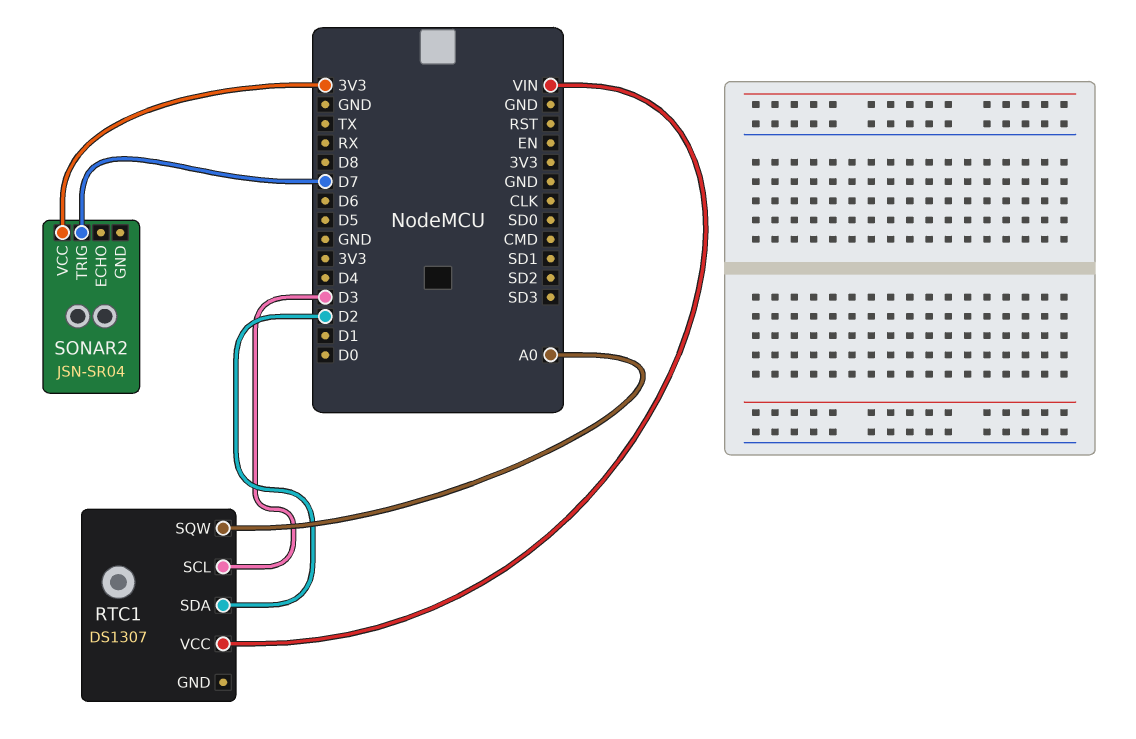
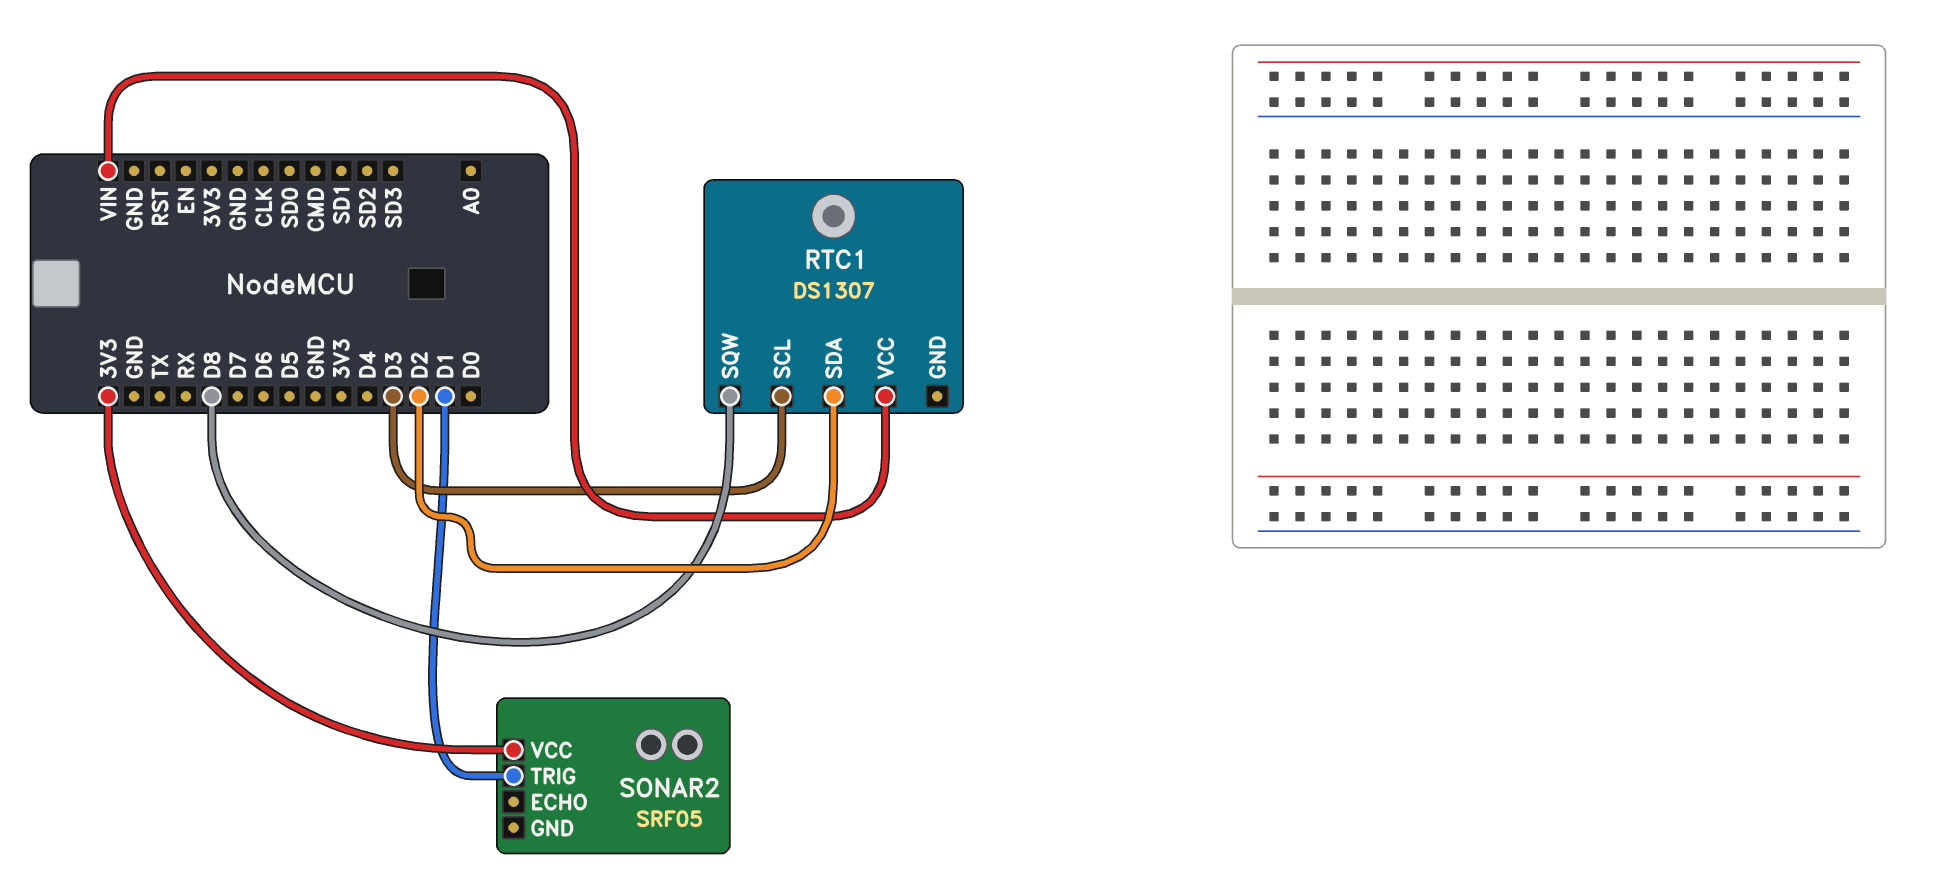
RTC1 pin SQW: A0 -> D8
SONAR2: JSN-SR04 -> SRF05
SONAR2 pin TRIG: D7 -> D1

